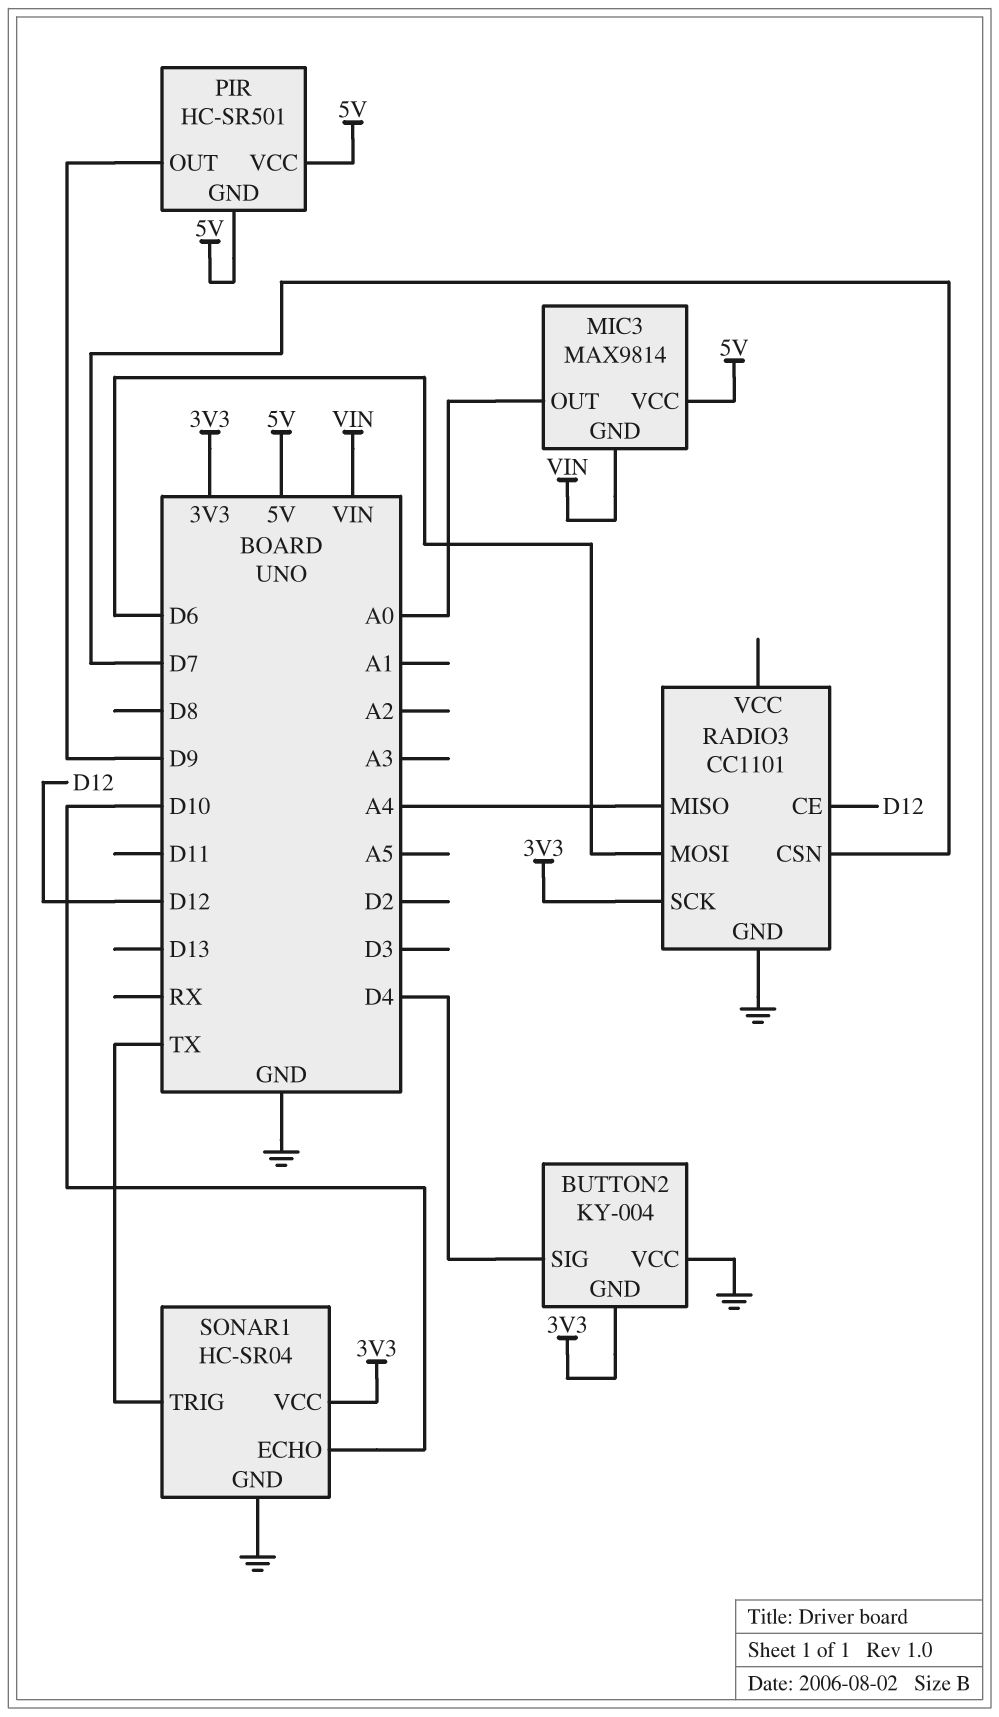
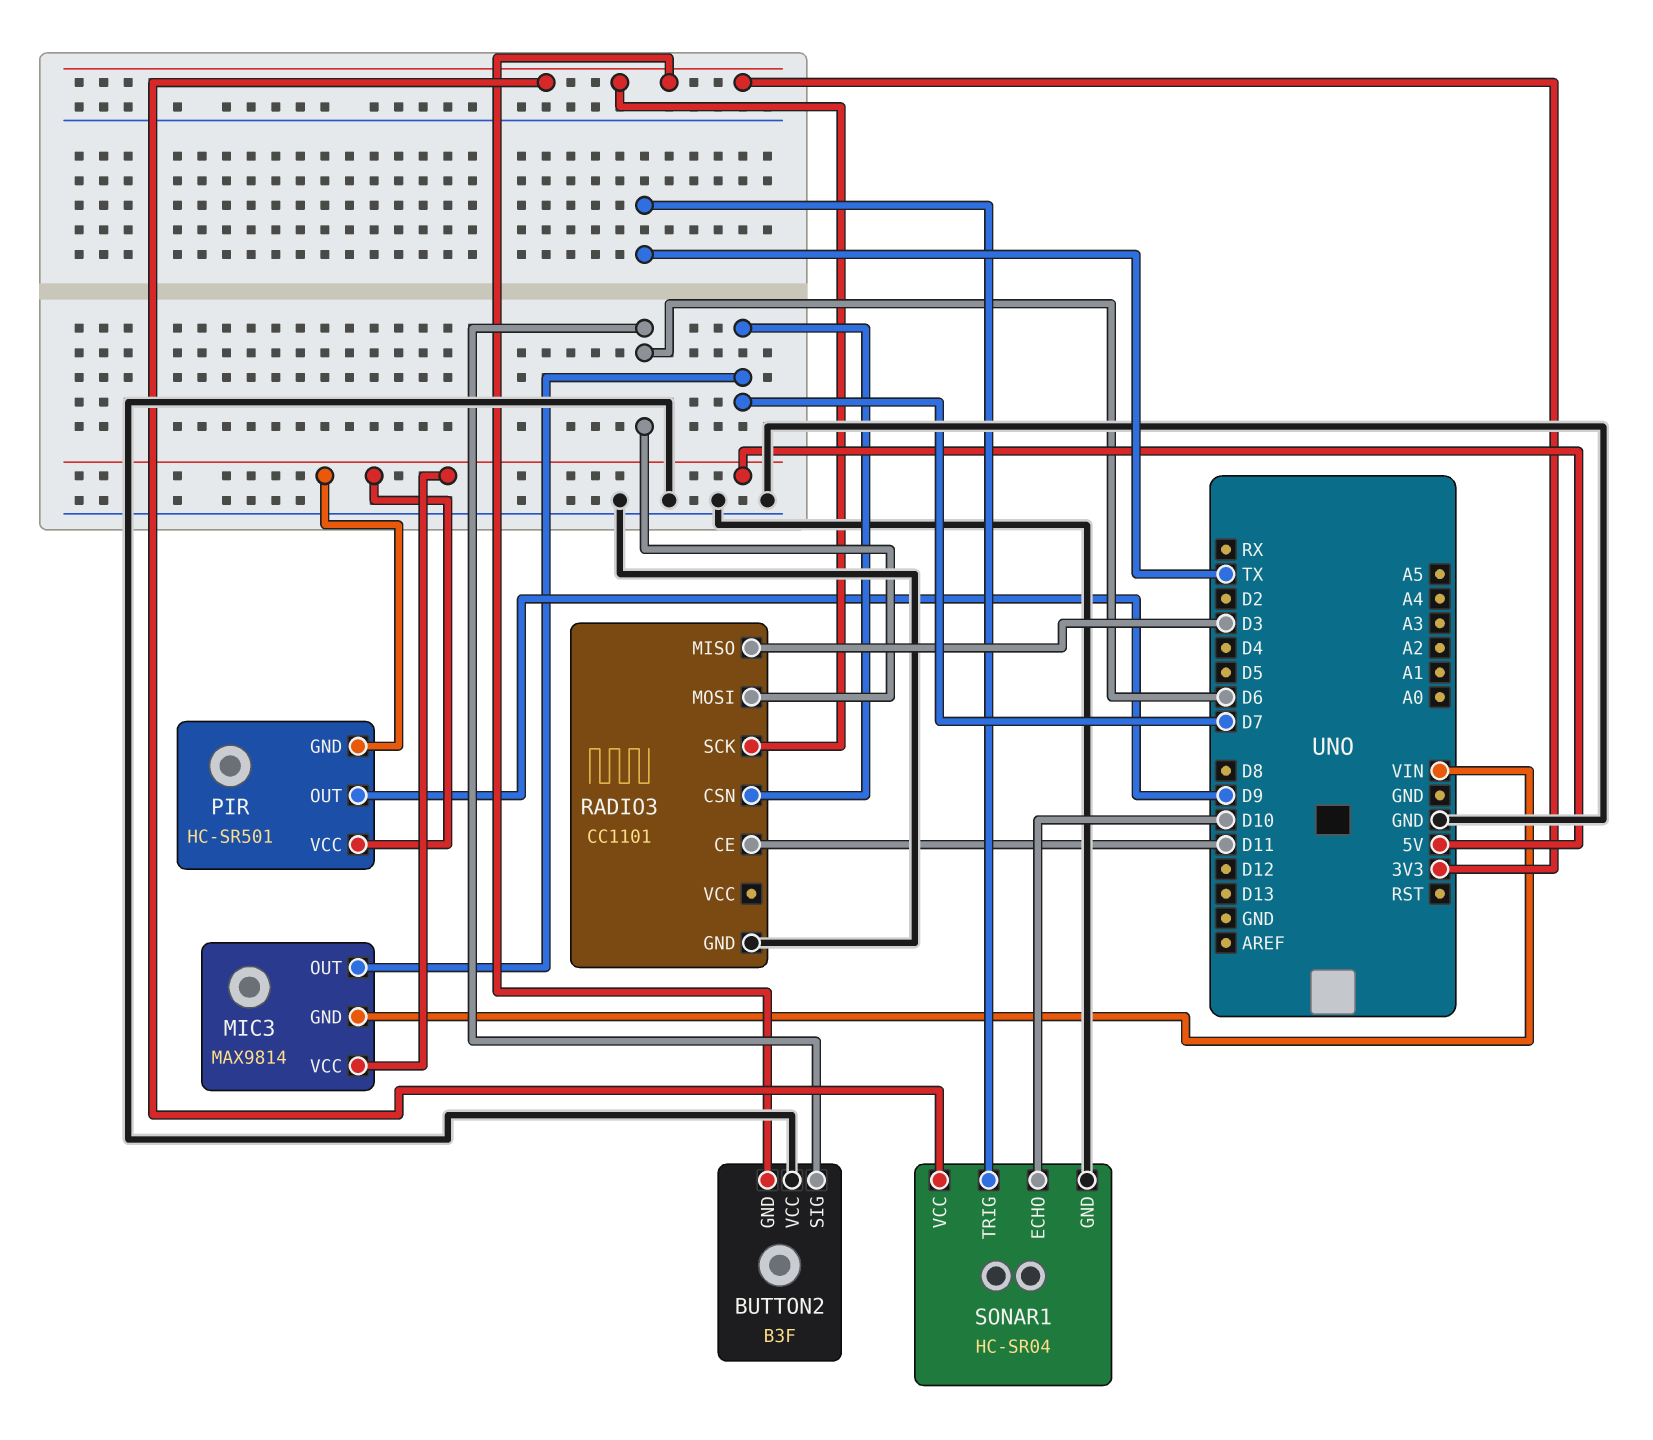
BUTTON2: KY-004 -> B3F
BUTTON2 pin SIG: D4 -> D6
MIC3 pin OUT: A0 -> D7
RADIO3 pin CE: D12 -> D11
RADIO3 pin MISO: A4 -> D3

